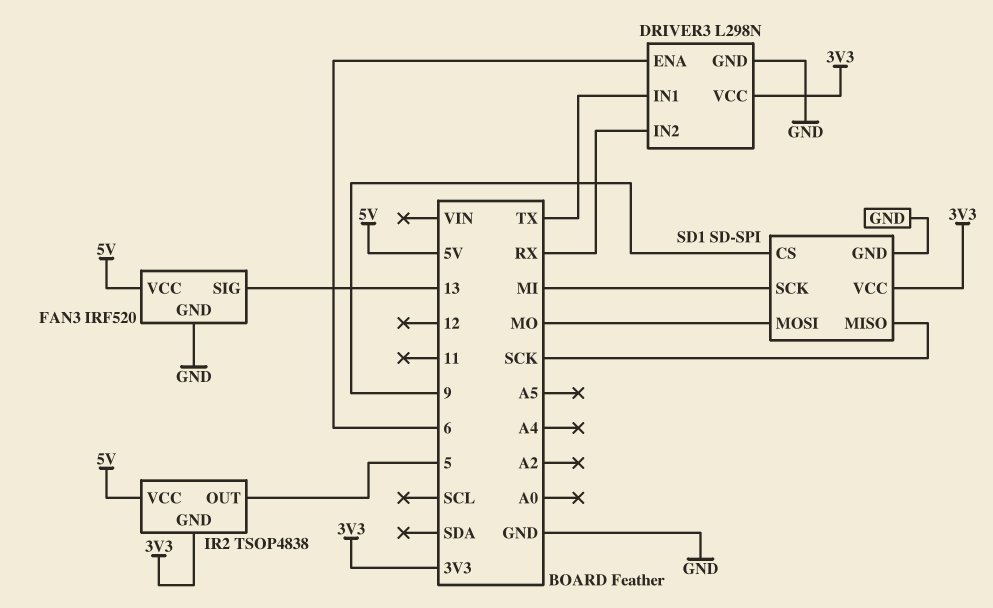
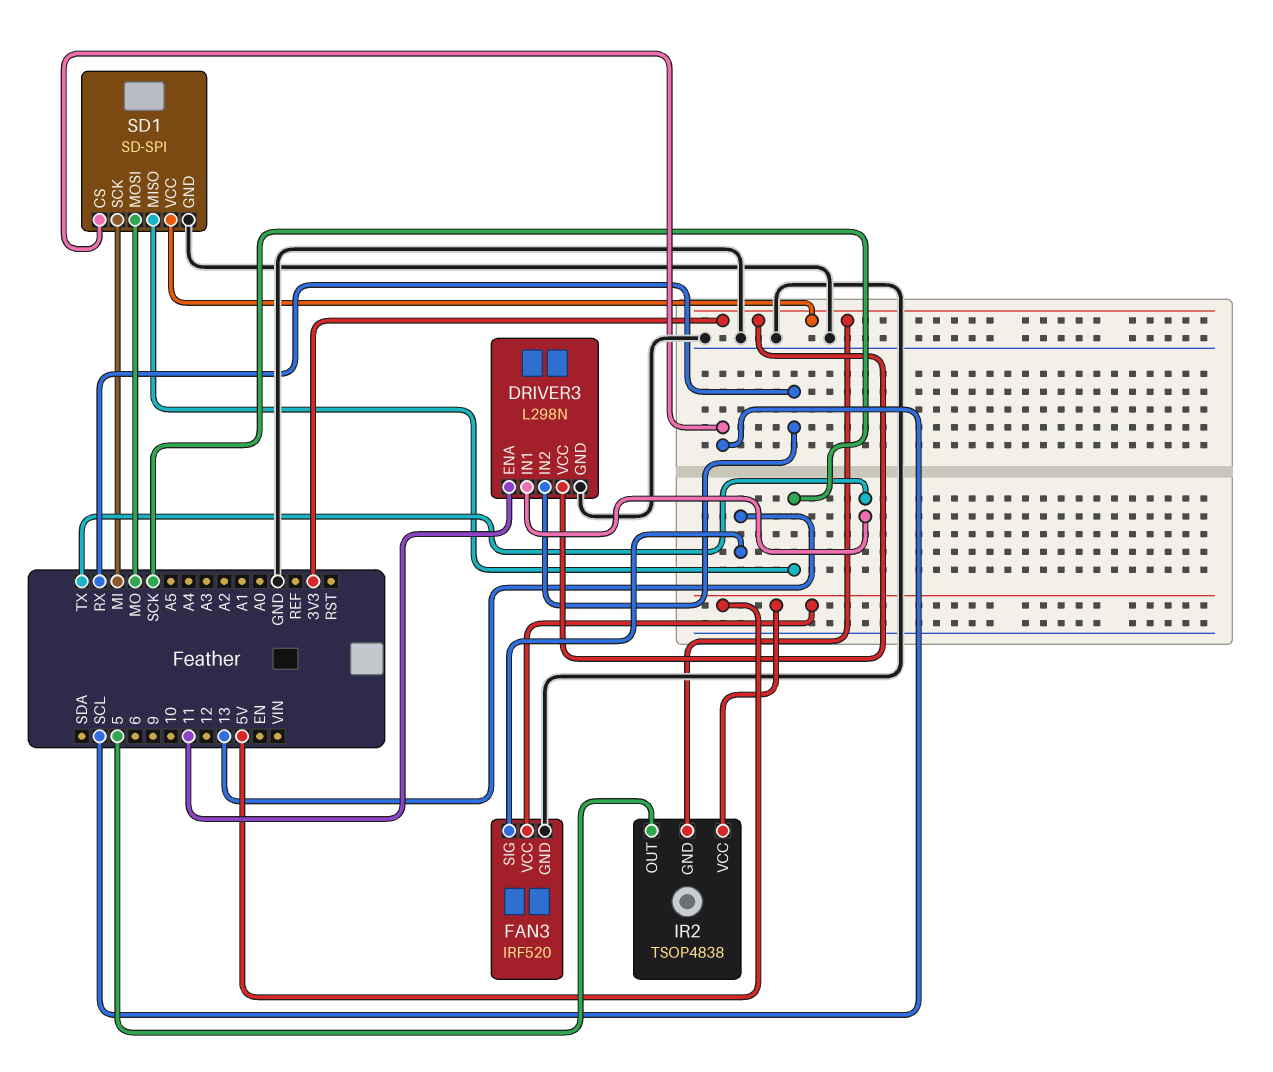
DRIVER3 pin ENA: 6 -> 11
SD1 pin CS: 9 -> SCL

